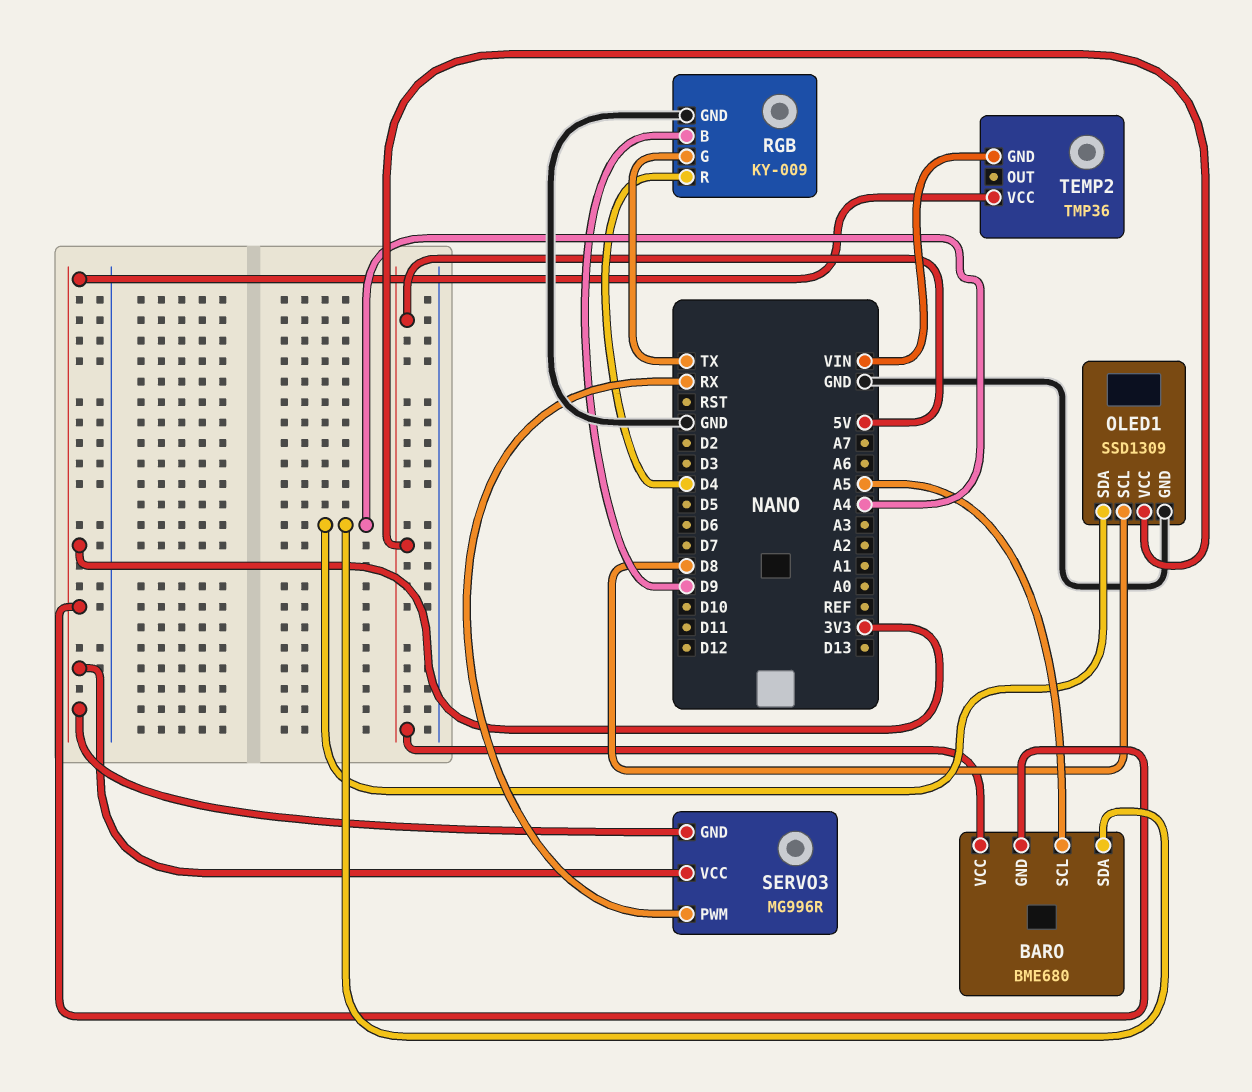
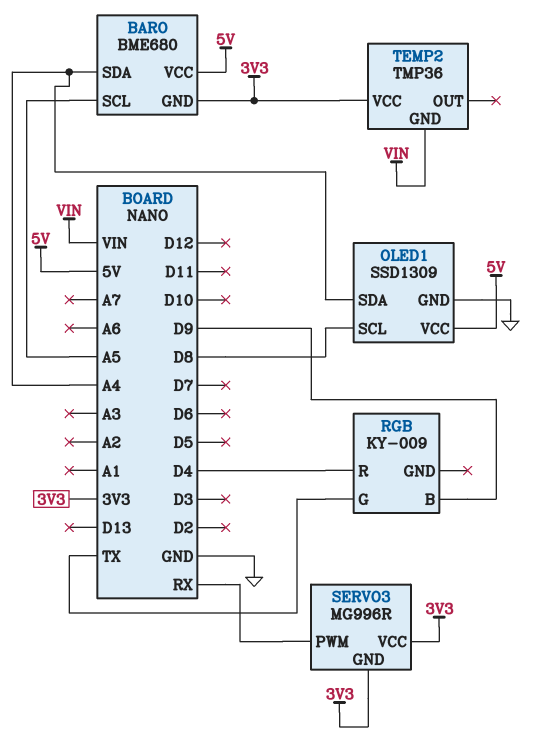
RGB pin GND: GND -> none

